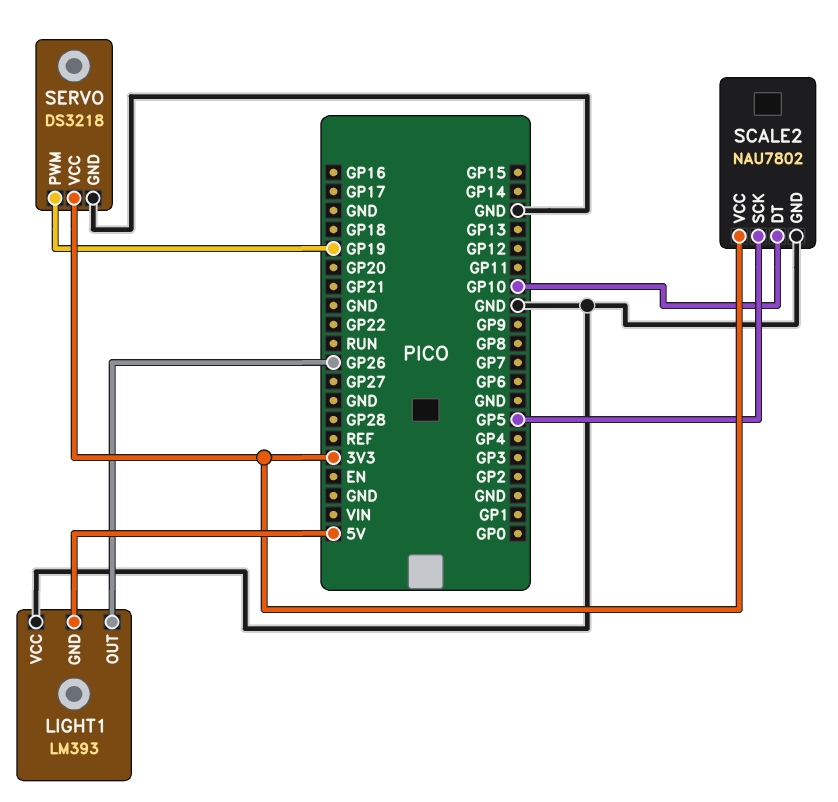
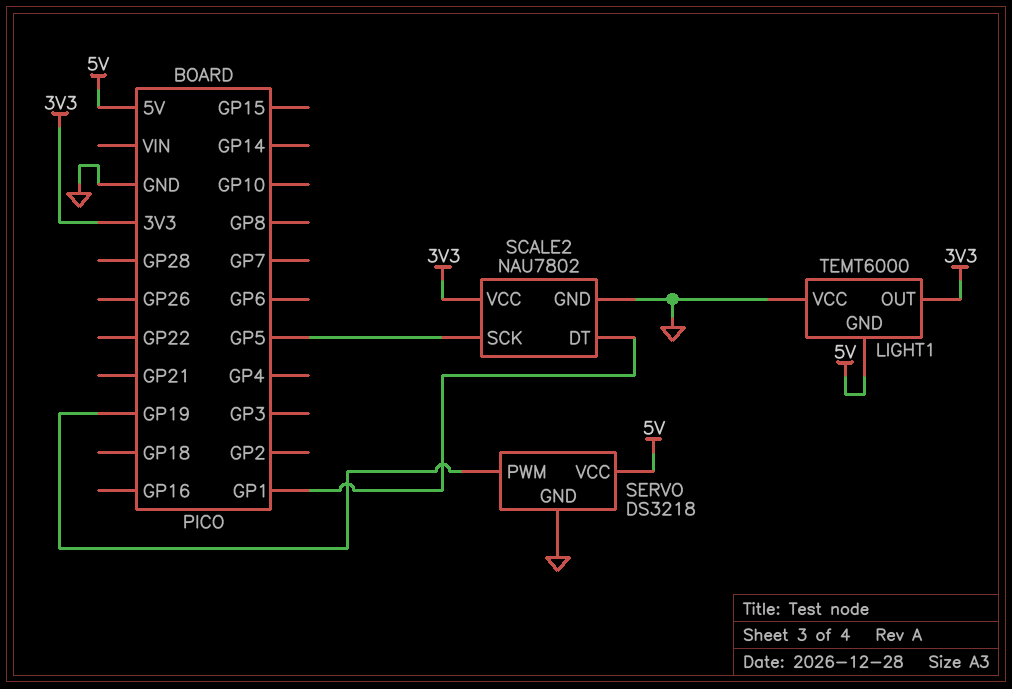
LIGHT1: LM393 -> TEMT6000
LIGHT1 pin OUT: GP26 -> 3V3
SCALE2 pin DT: GP10 -> GP1
SERVO pin VCC: 3V3 -> 5V

